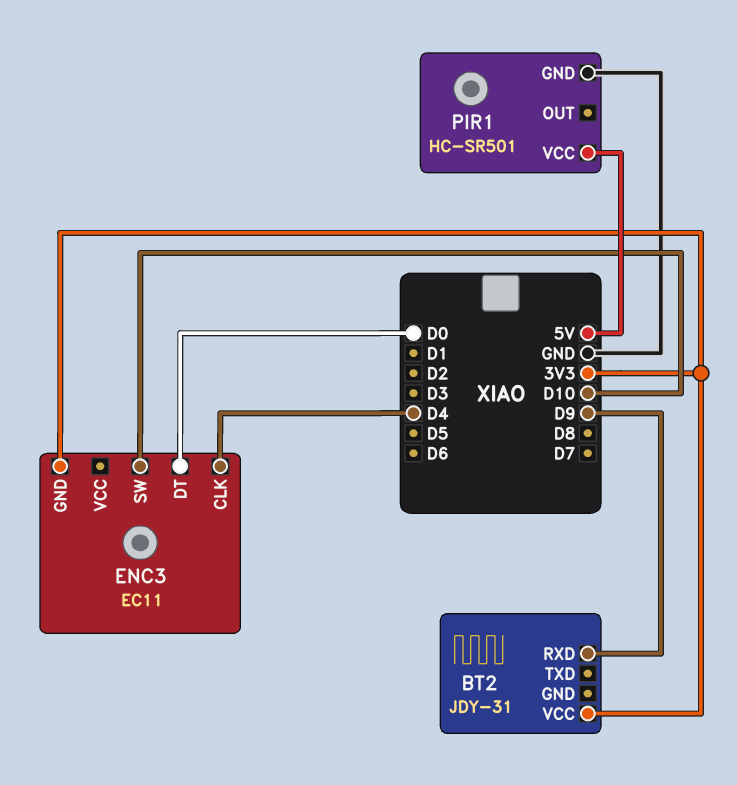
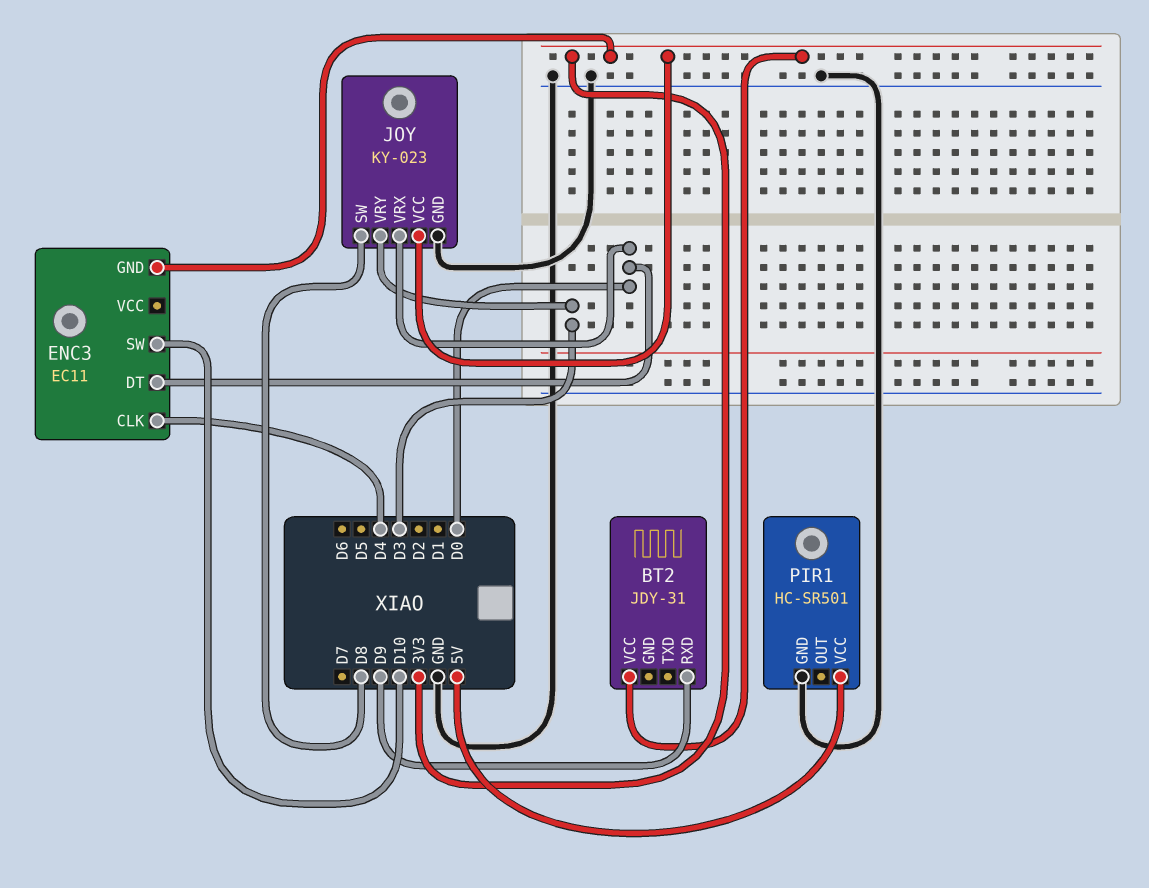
JOY: none -> KY-023
JOY pin GND: none -> GND
JOY pin SW: none -> D8
JOY pin VCC: none -> 3V3
JOY pin VRX: none -> D0
JOY pin VRY: none -> D3

